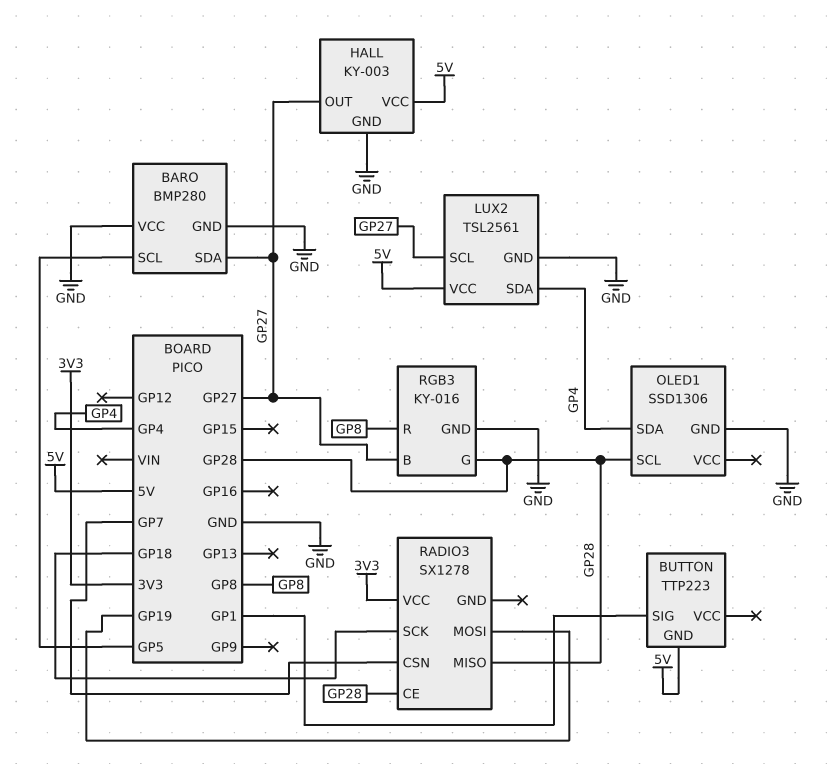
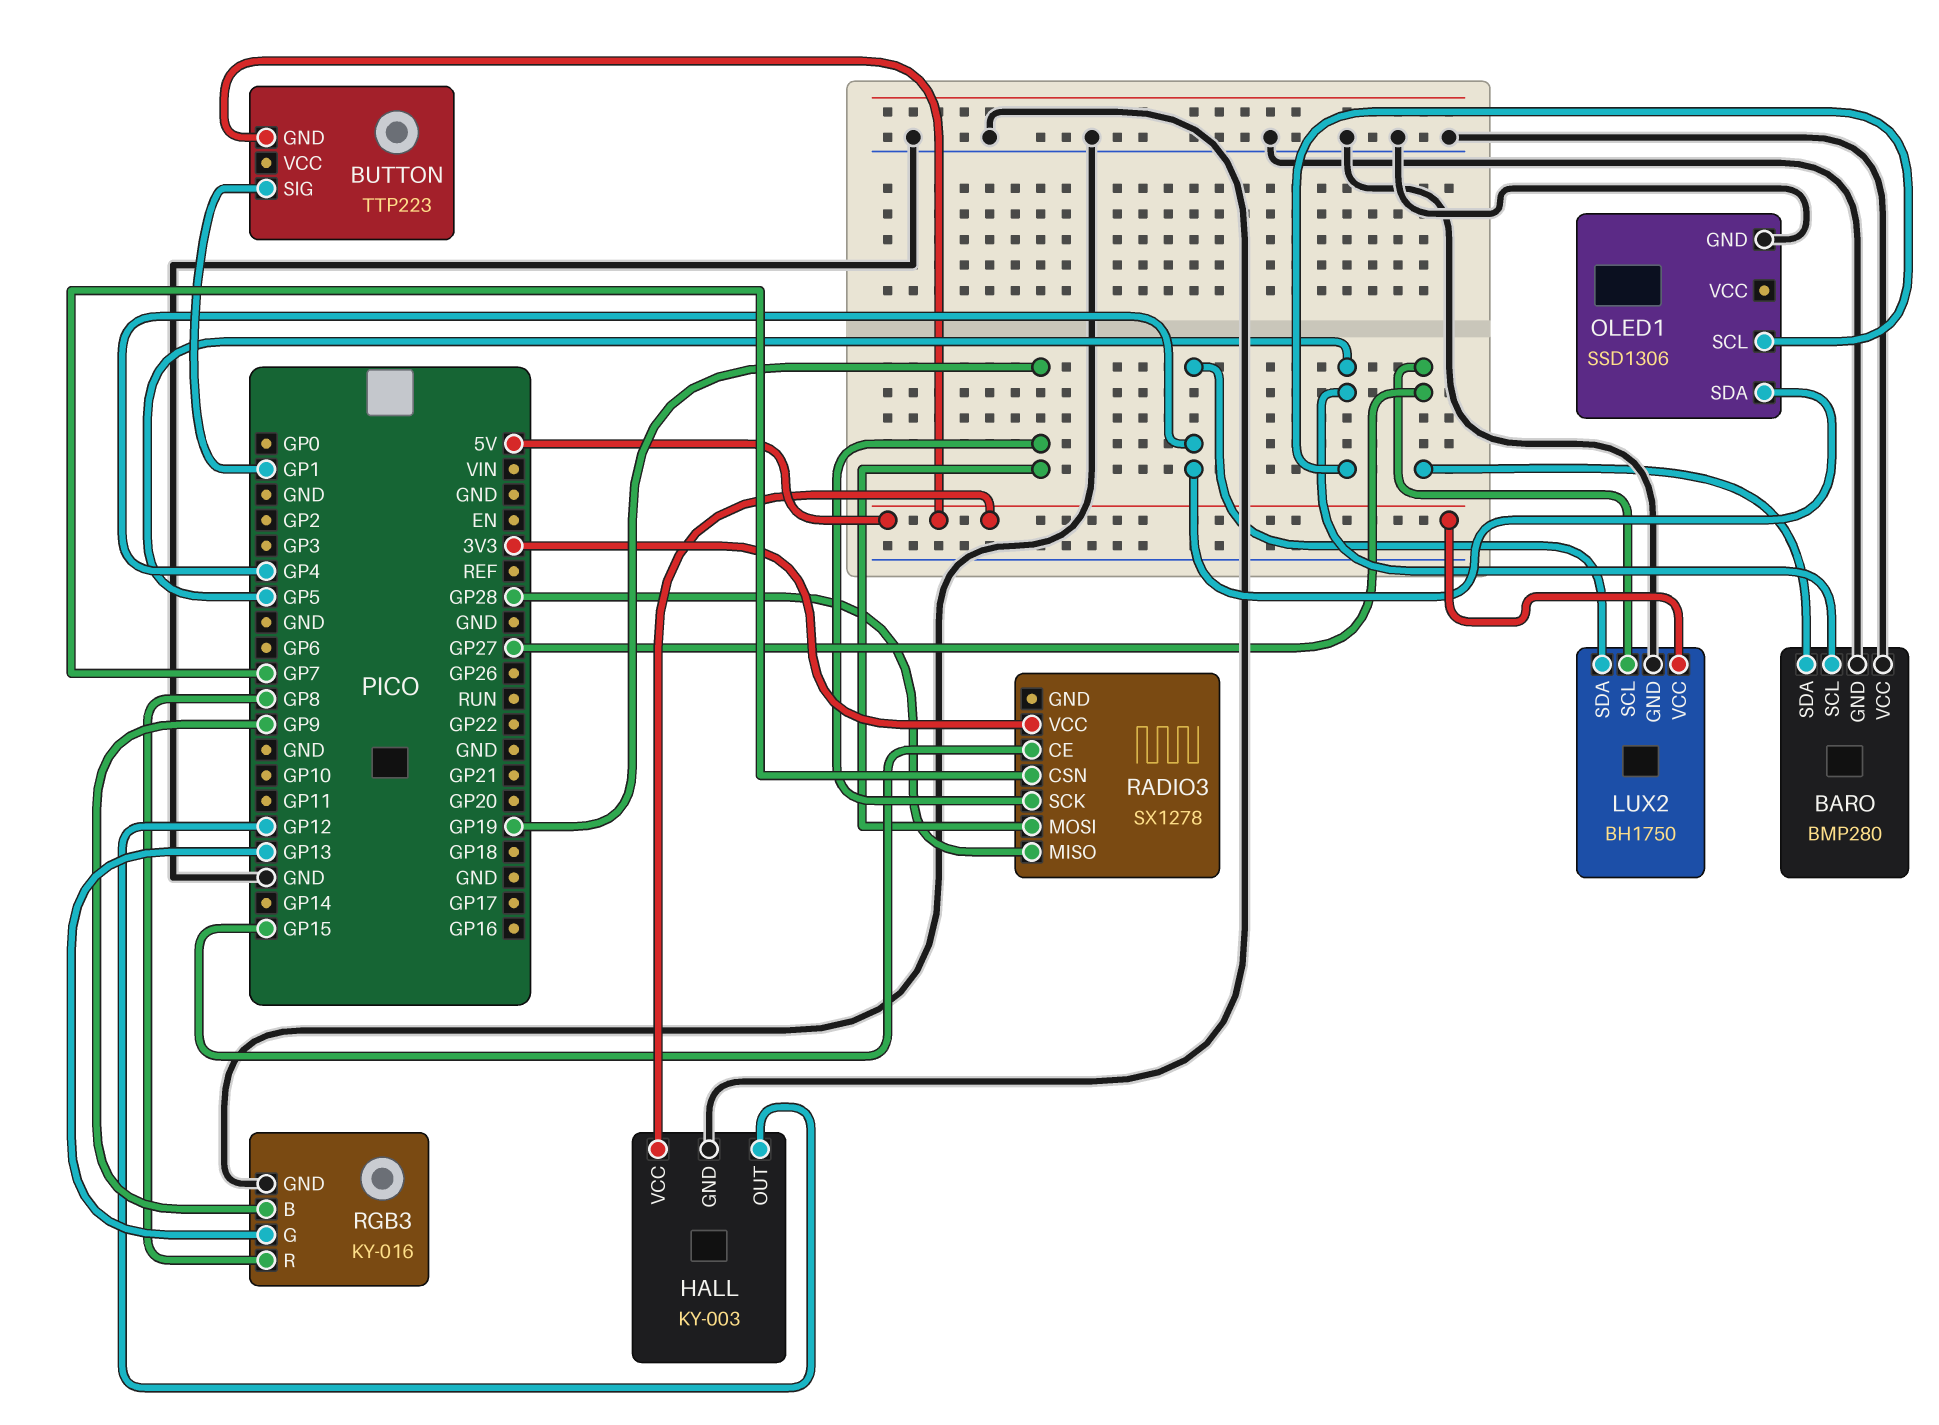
HALL pin OUT: GP27 -> GP12
LUX2: TSL2561 -> BH1750
OLED1 pin SCL: GP28 -> GP5
RADIO3 pin CE: GP28 -> GP15
RADIO3 pin SCK: GP18 -> GP19
RGB3 pin B: GP27 -> GP9
RGB3 pin G: GP28 -> GP13

